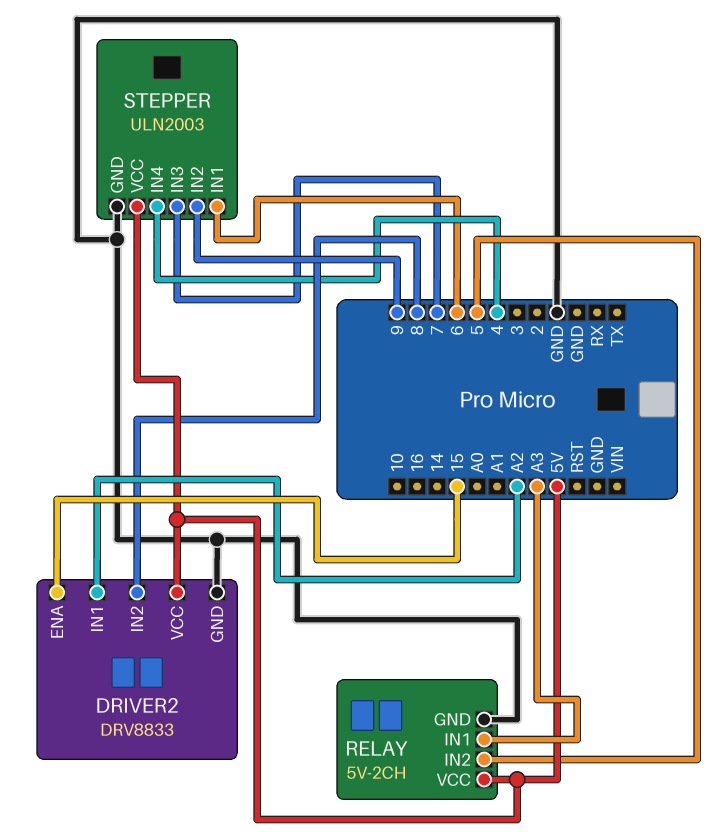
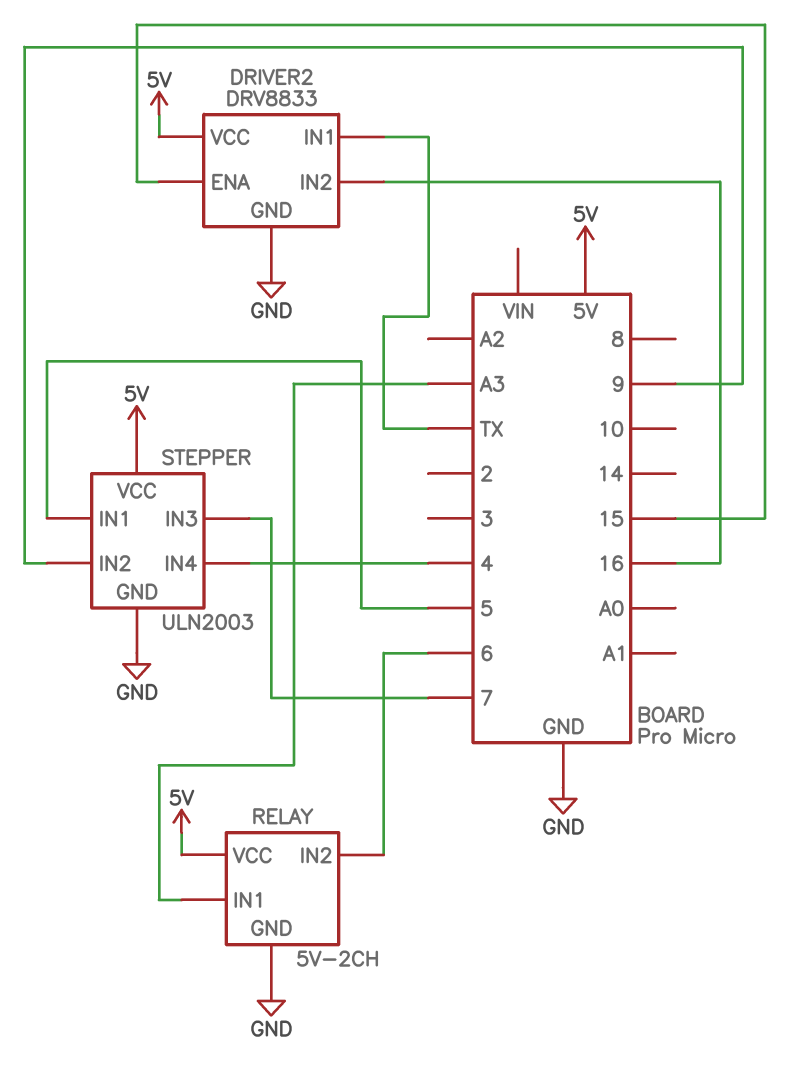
DRIVER2 pin IN1: A2 -> TX
DRIVER2 pin IN2: 8 -> 16
RELAY pin IN2: 5 -> 6
STEPPER pin IN1: 6 -> 5

